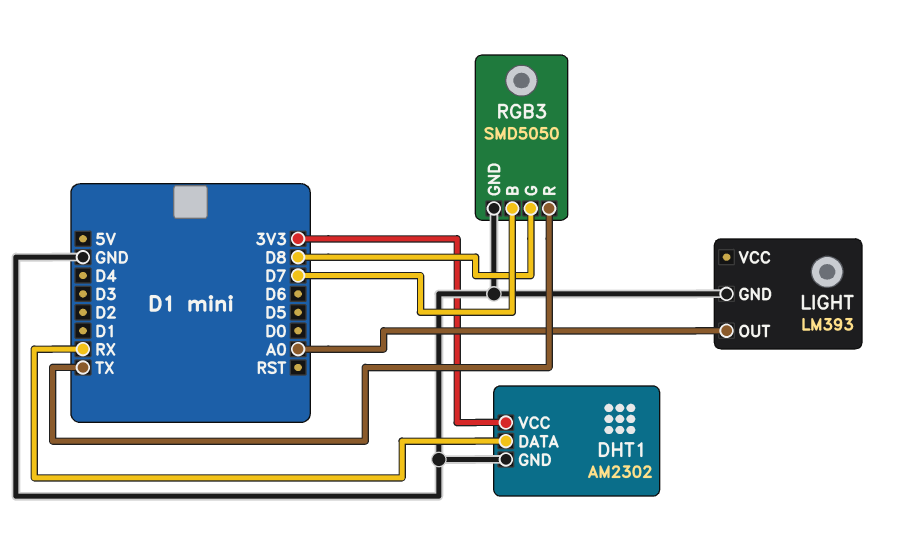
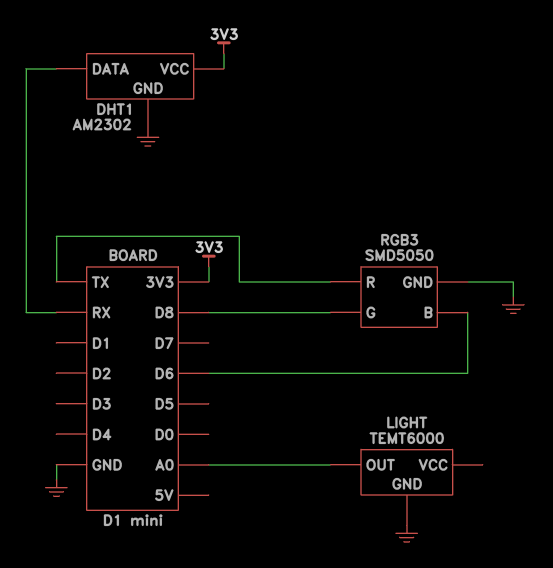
LIGHT: LM393 -> TEMT6000
RGB3 pin B: D7 -> D6

